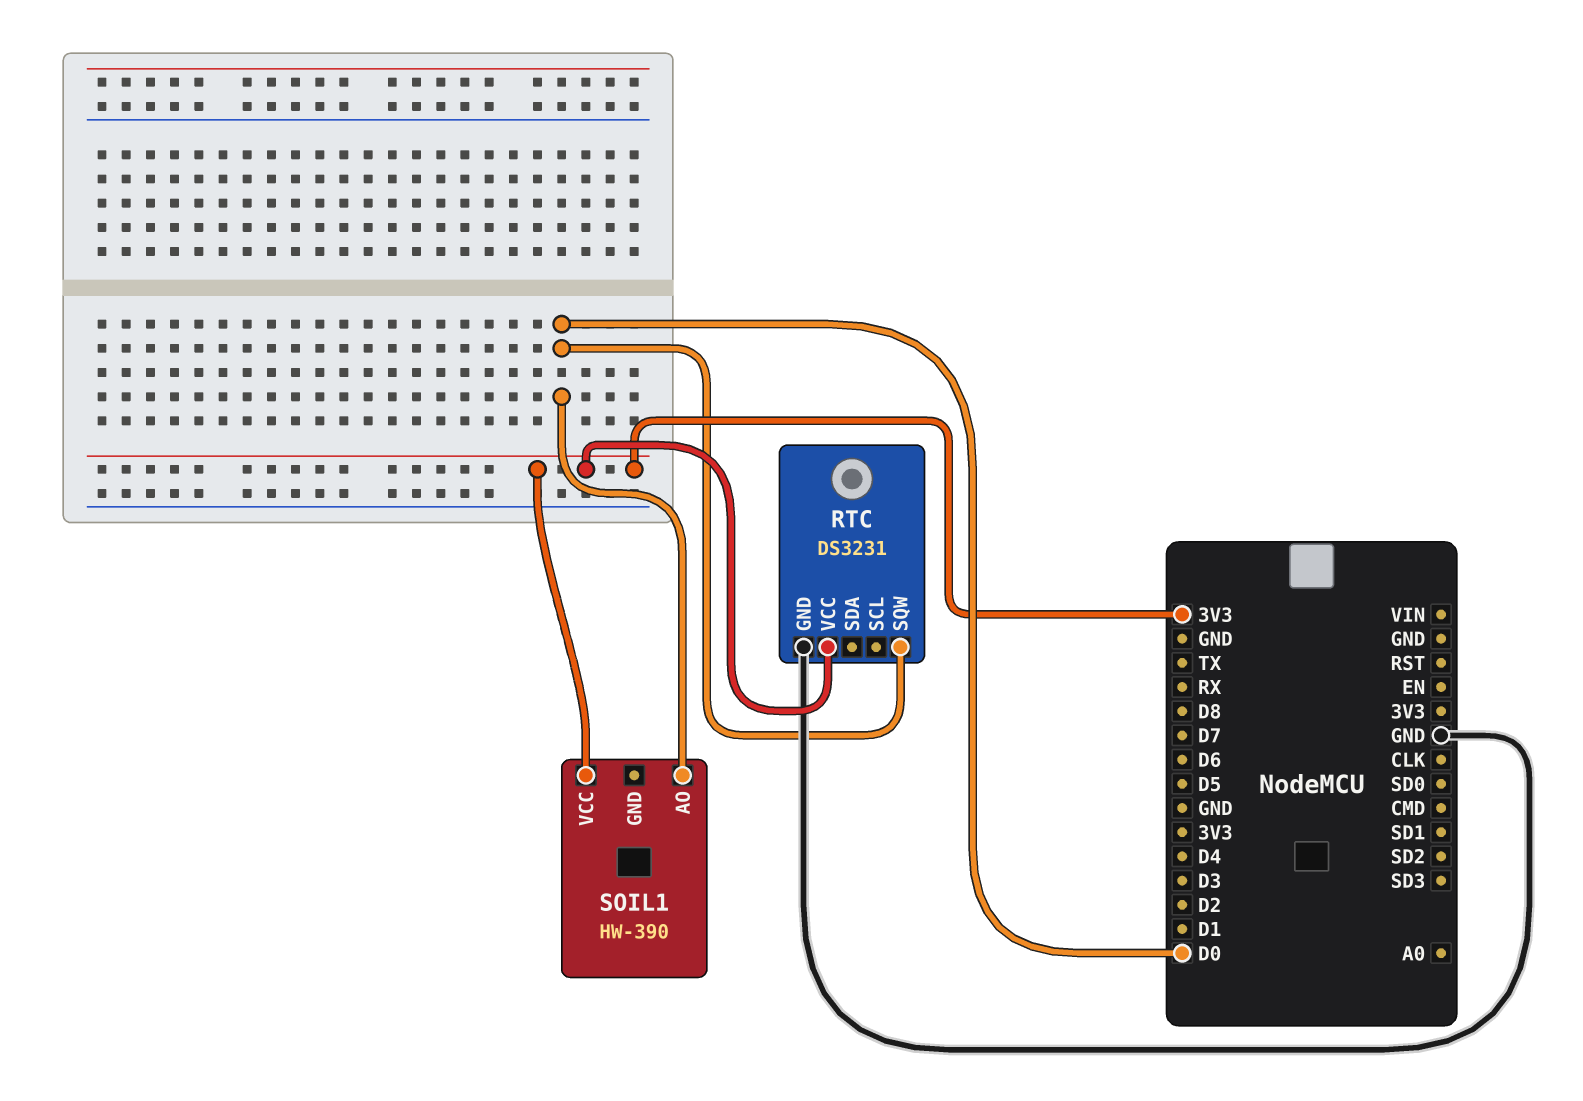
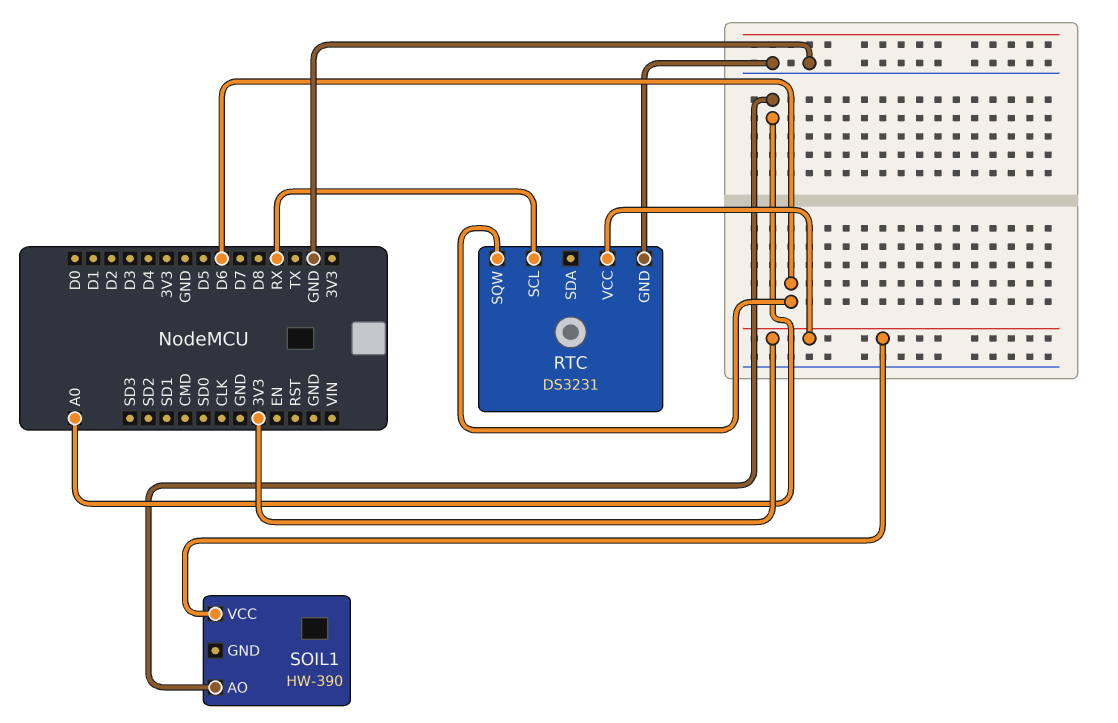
RTC pin SCL: none -> RX
RTC pin SQW: D0 -> D6
SOIL1 pin AO: D0 -> A0

